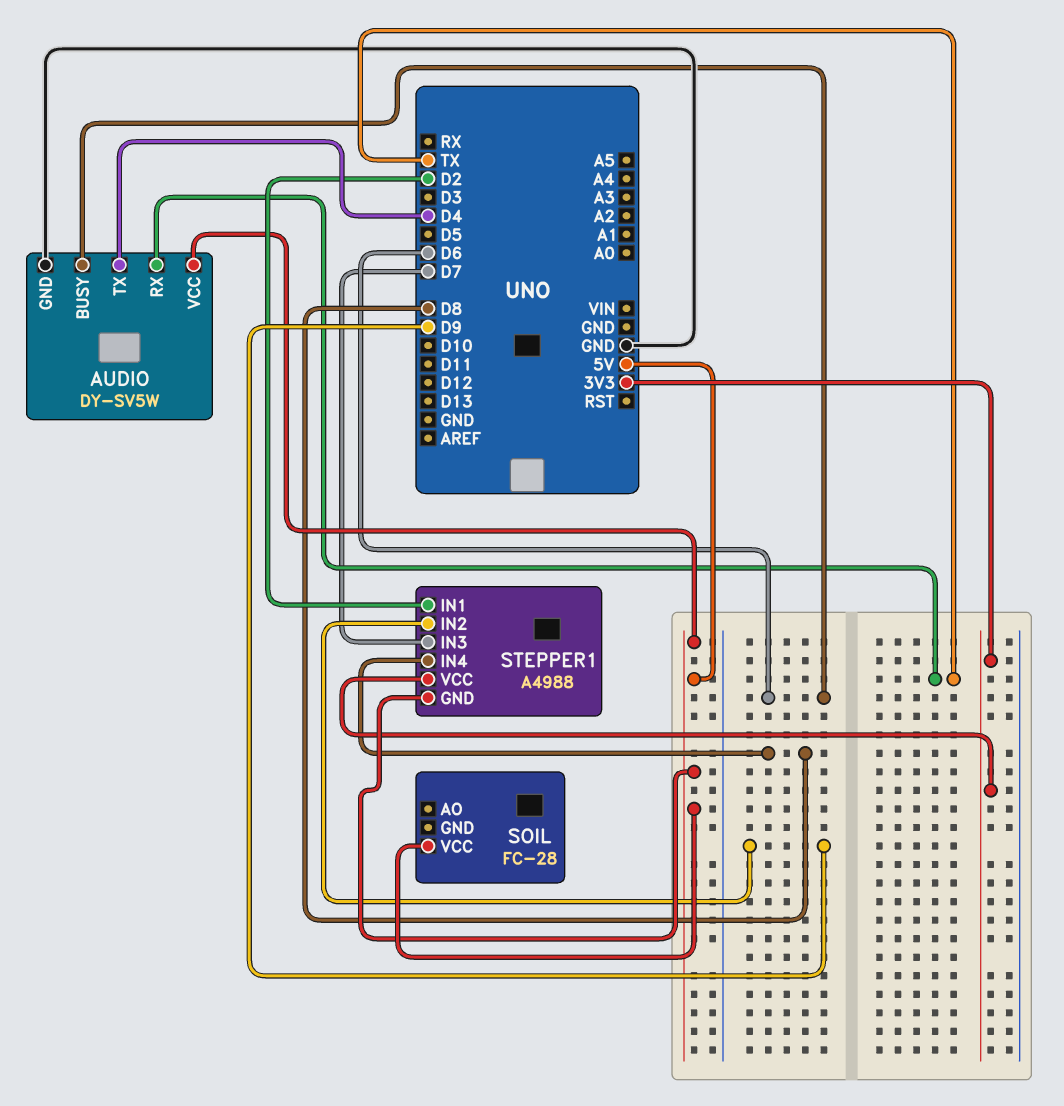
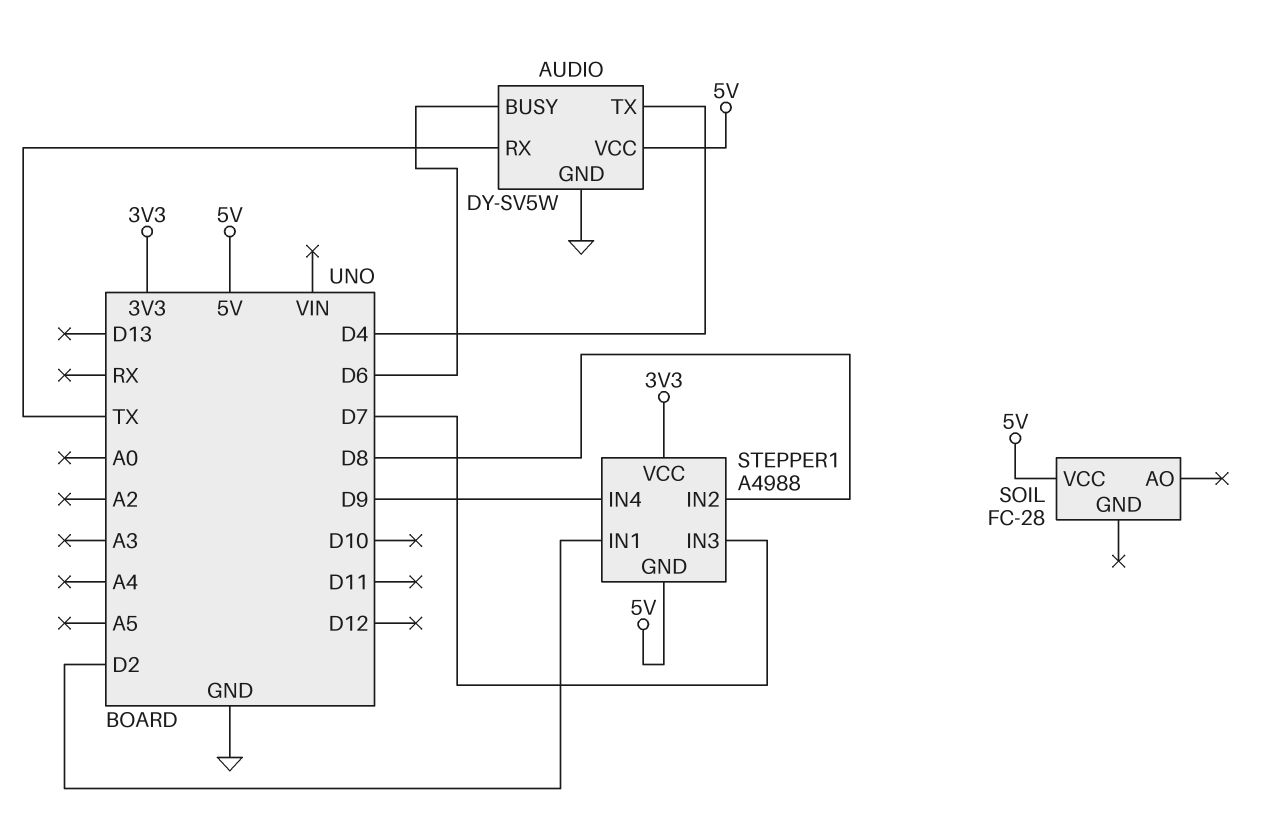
STEPPER1 pin IN2: D9 -> D8
STEPPER1 pin IN4: D8 -> D9

